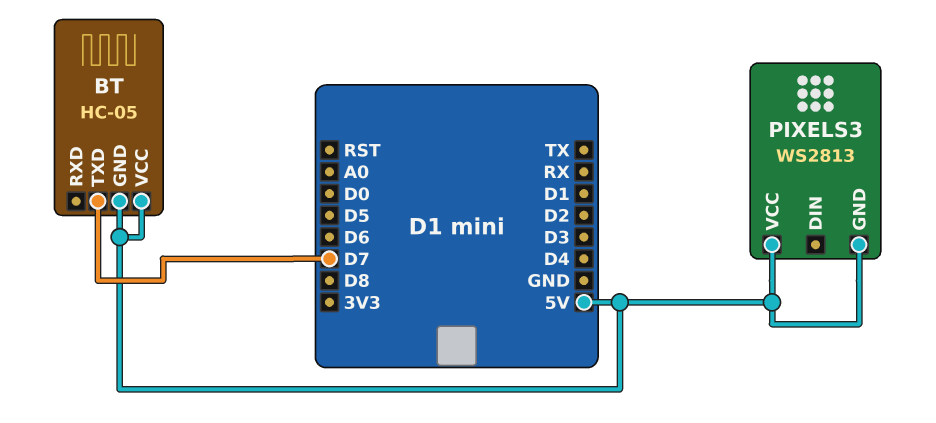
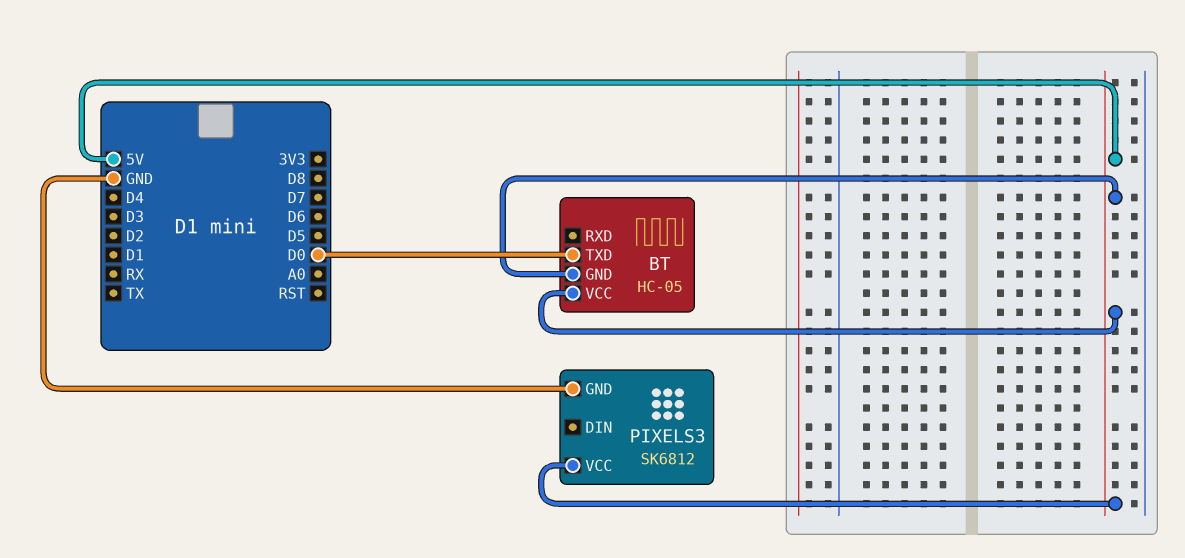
BT pin TXD: D7 -> D0
PIXELS3: WS2813 -> SK6812
PIXELS3 pin GND: 5V -> GND

